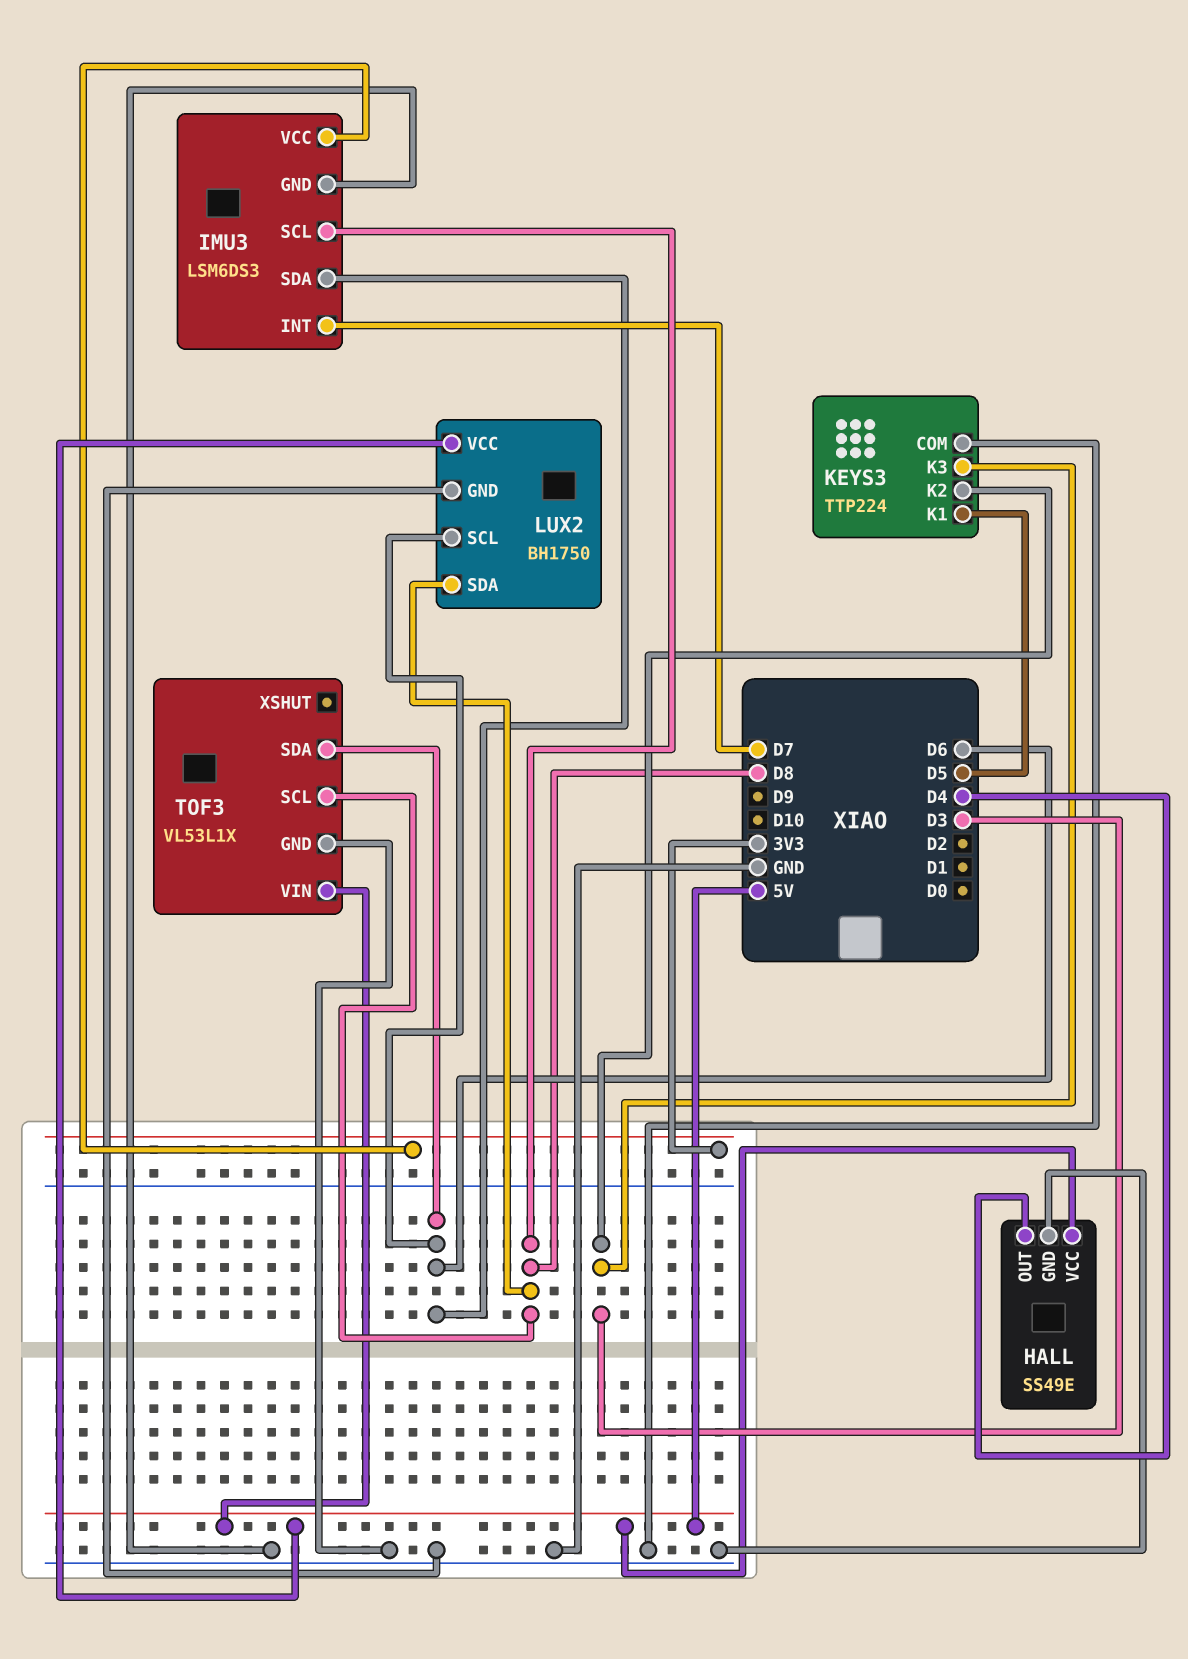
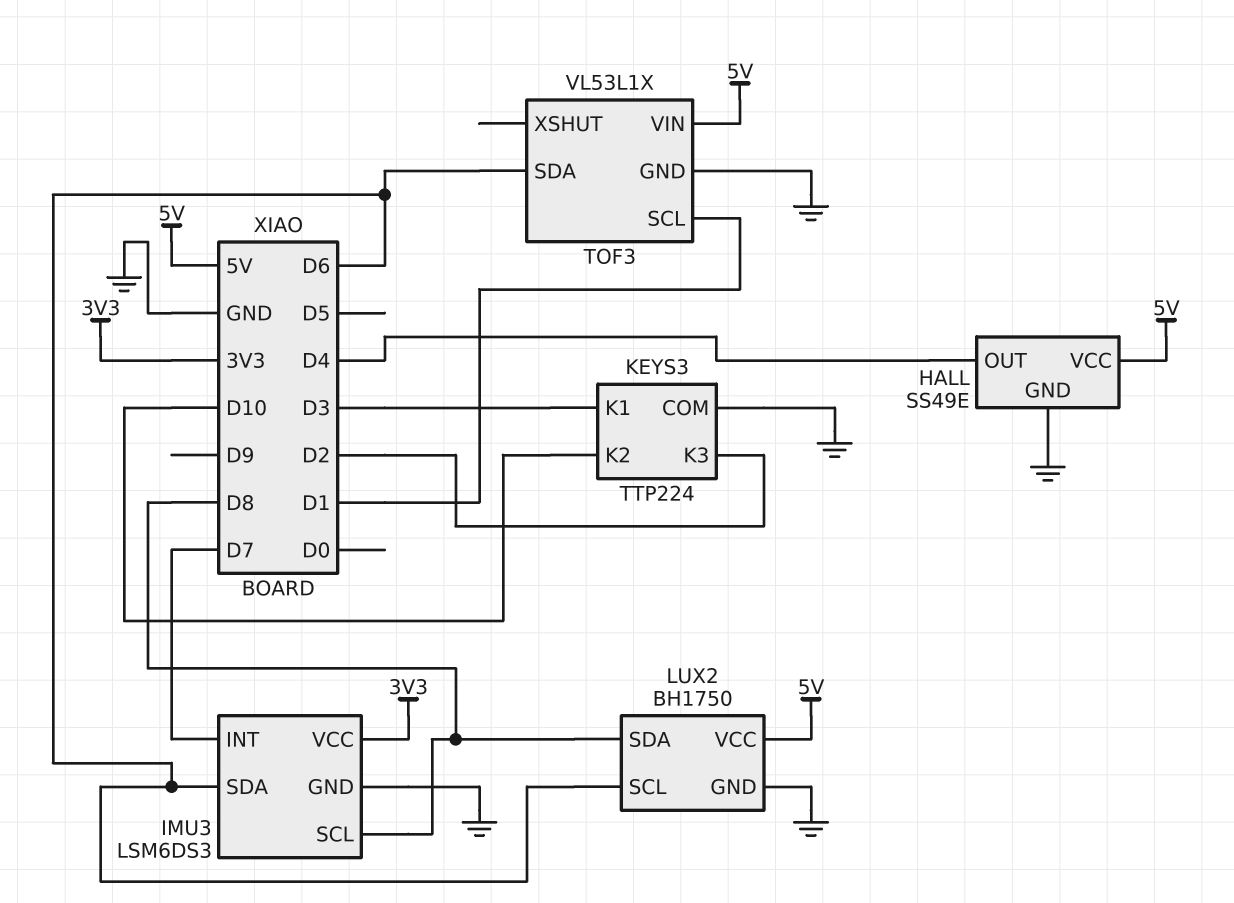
KEYS3 pin K1: D5 -> D3
KEYS3 pin K2: D3 -> D10
KEYS3 pin K3: D3 -> D2
TOF3 pin SCL: D8 -> D1

